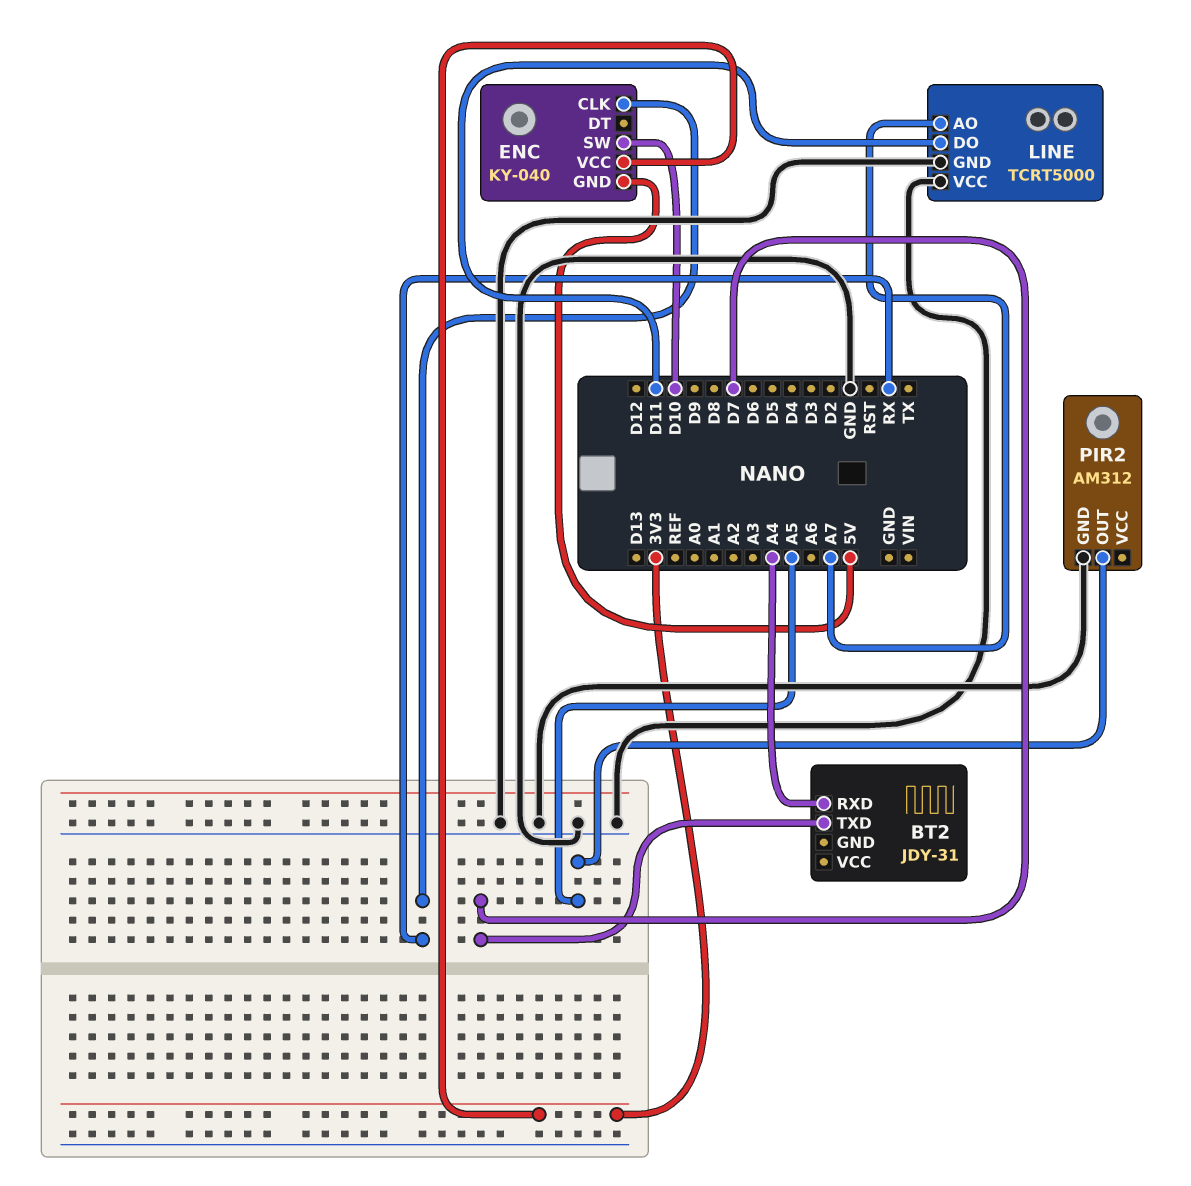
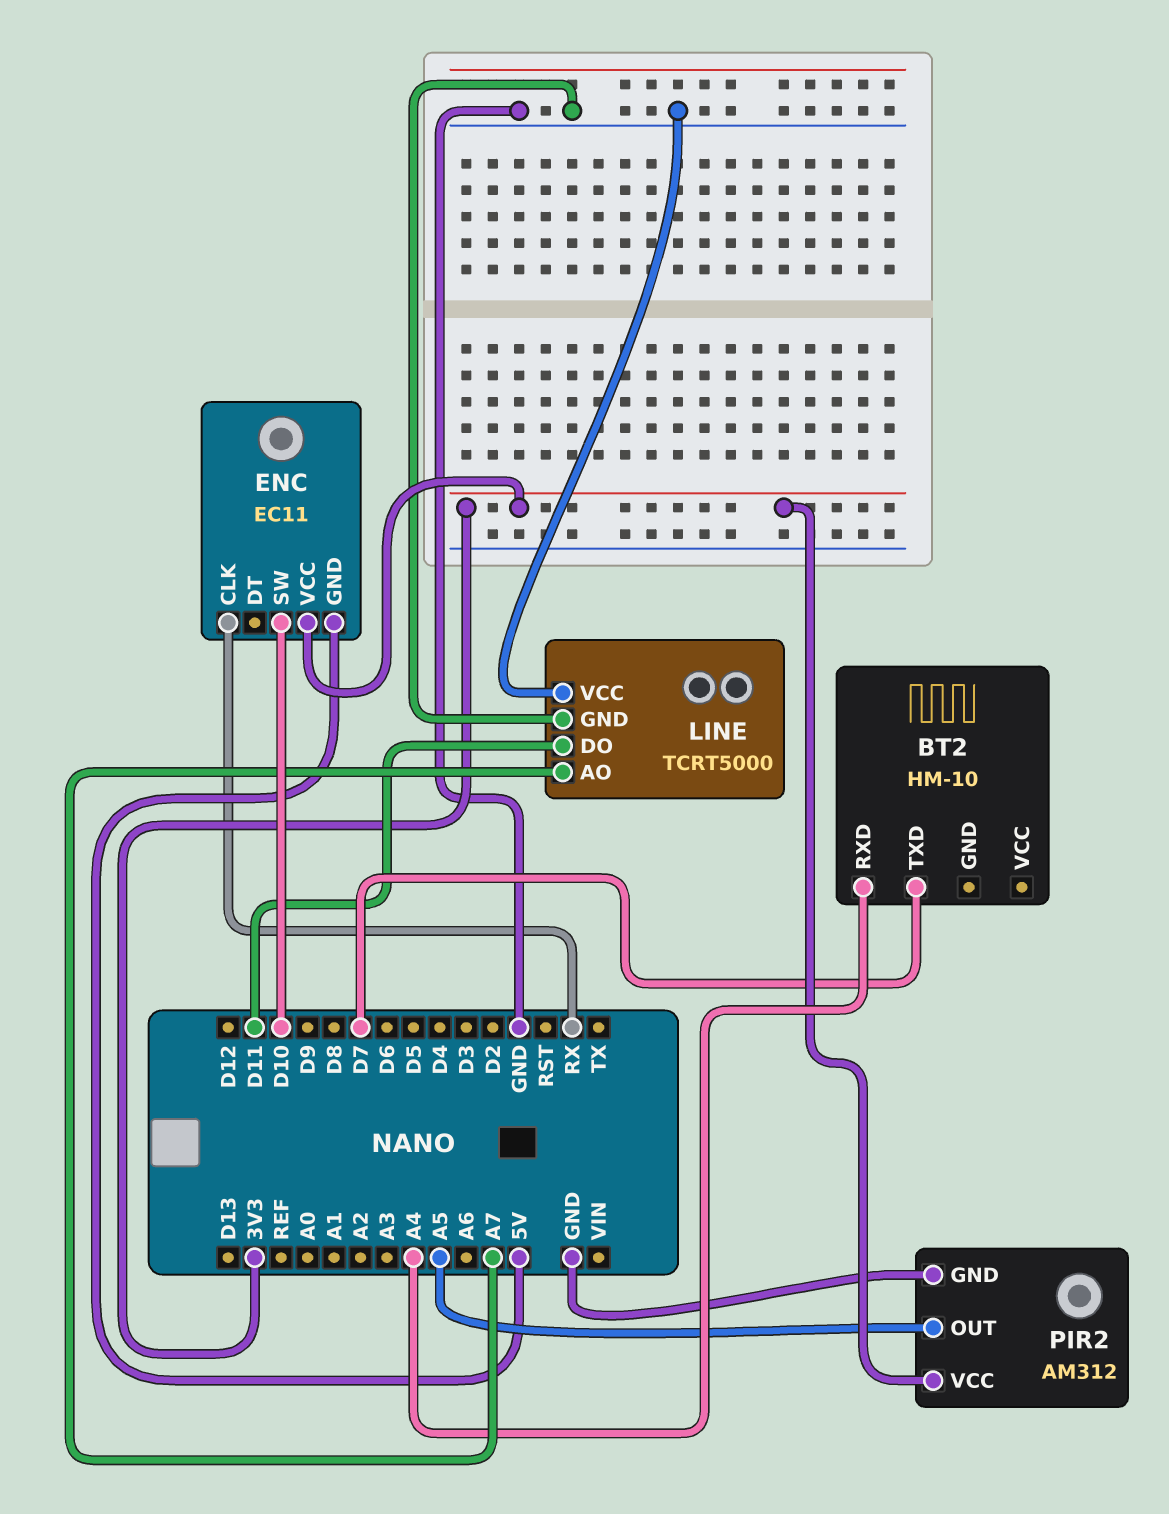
BT2: JDY-31 -> HM-10
ENC: KY-040 -> EC11
PIR2 pin VCC: none -> 3V3

